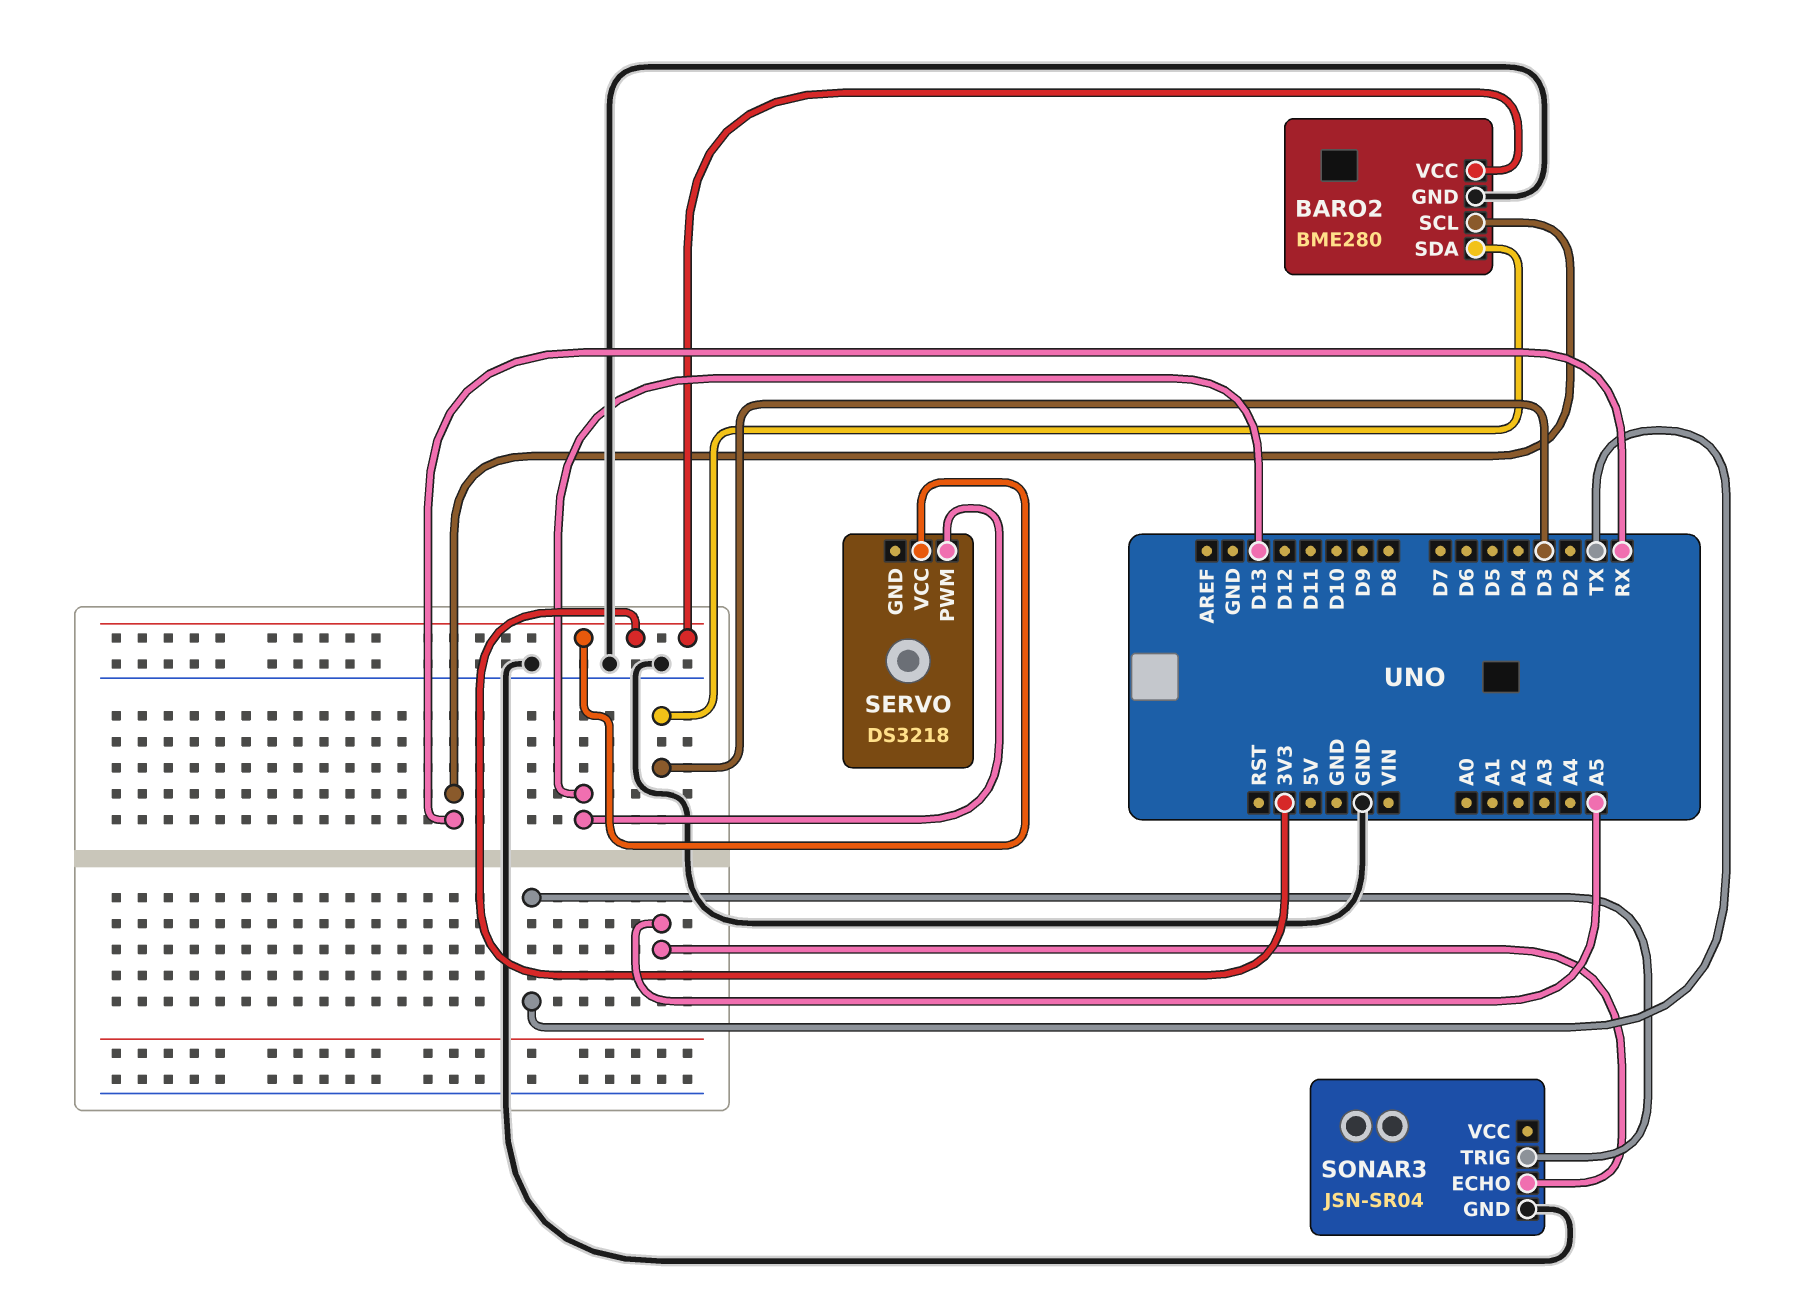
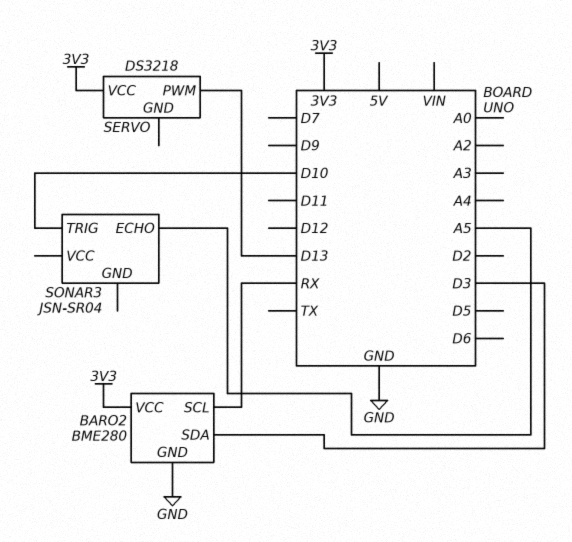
SONAR3 pin GND: GND -> none
SONAR3 pin TRIG: TX -> D10

